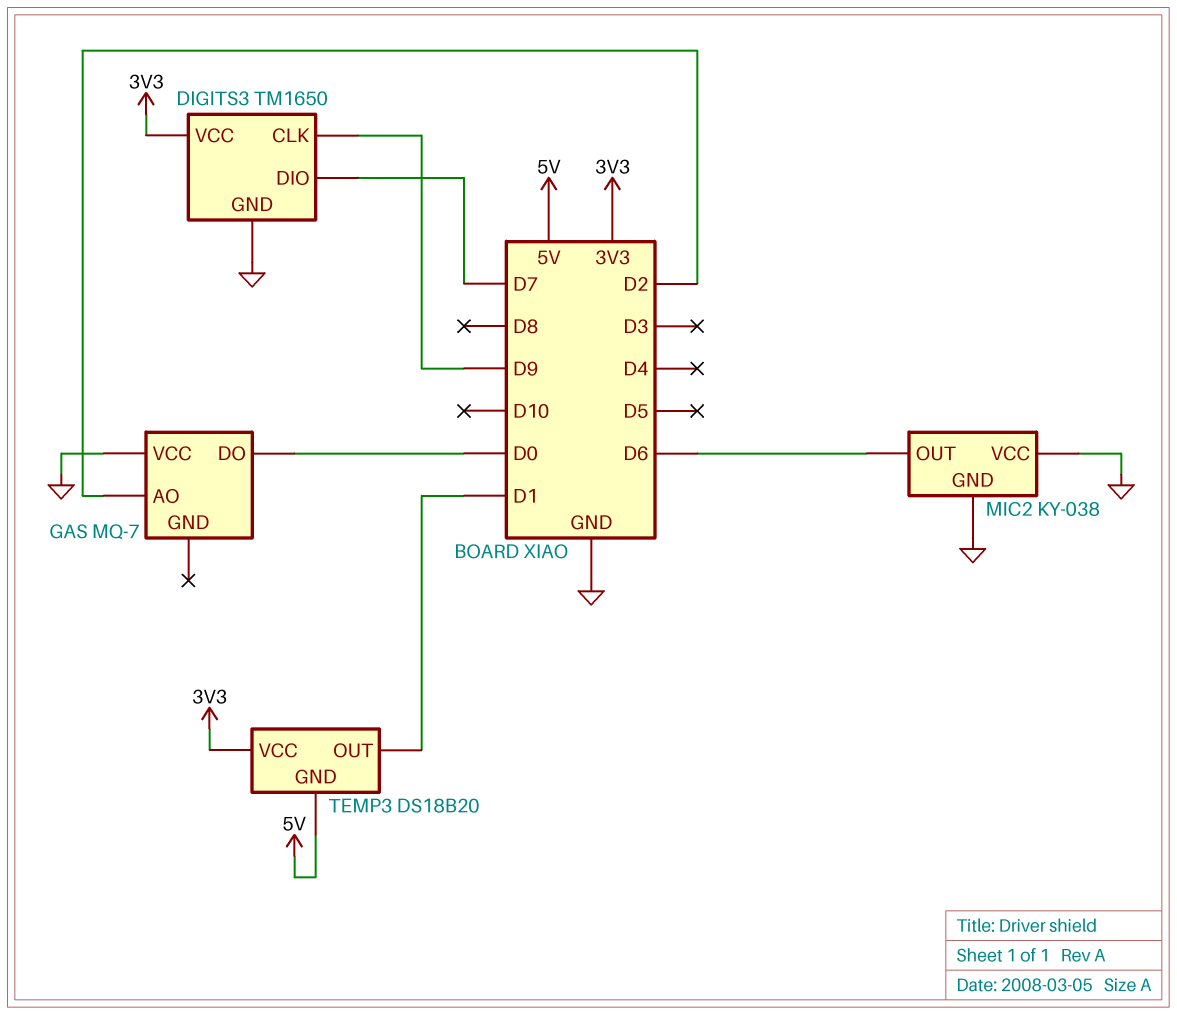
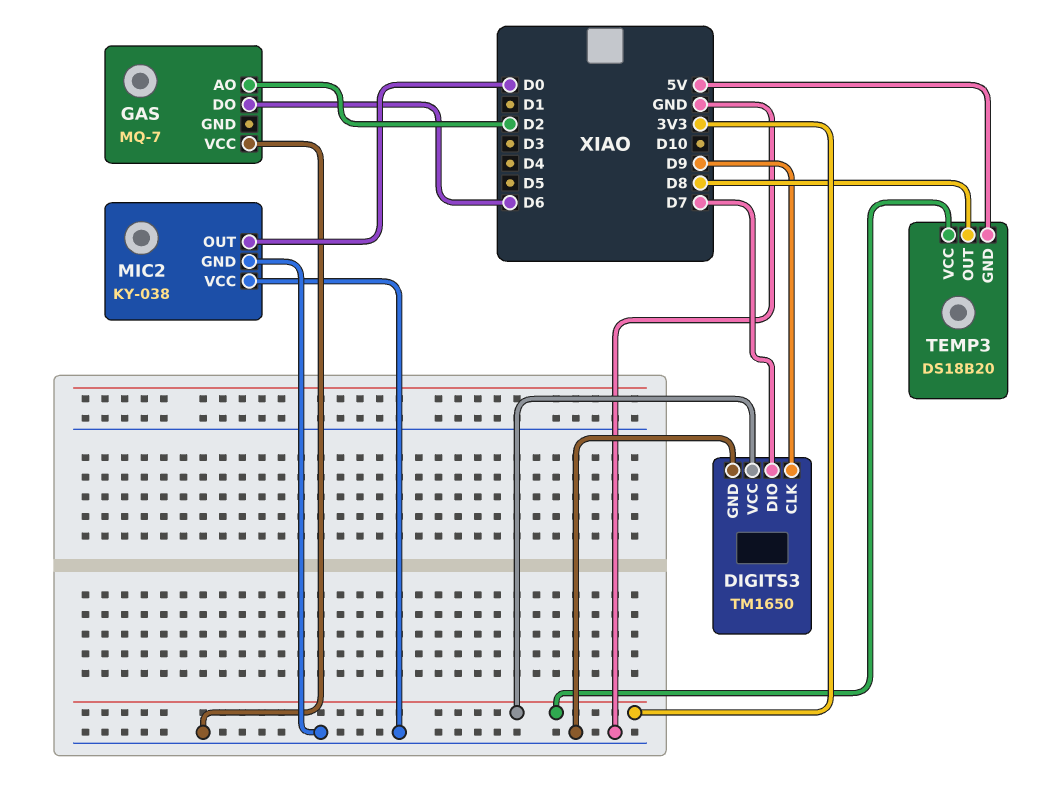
GAS pin DO: D0 -> D6
MIC2 pin OUT: D6 -> D0
TEMP3 pin OUT: D1 -> D8

